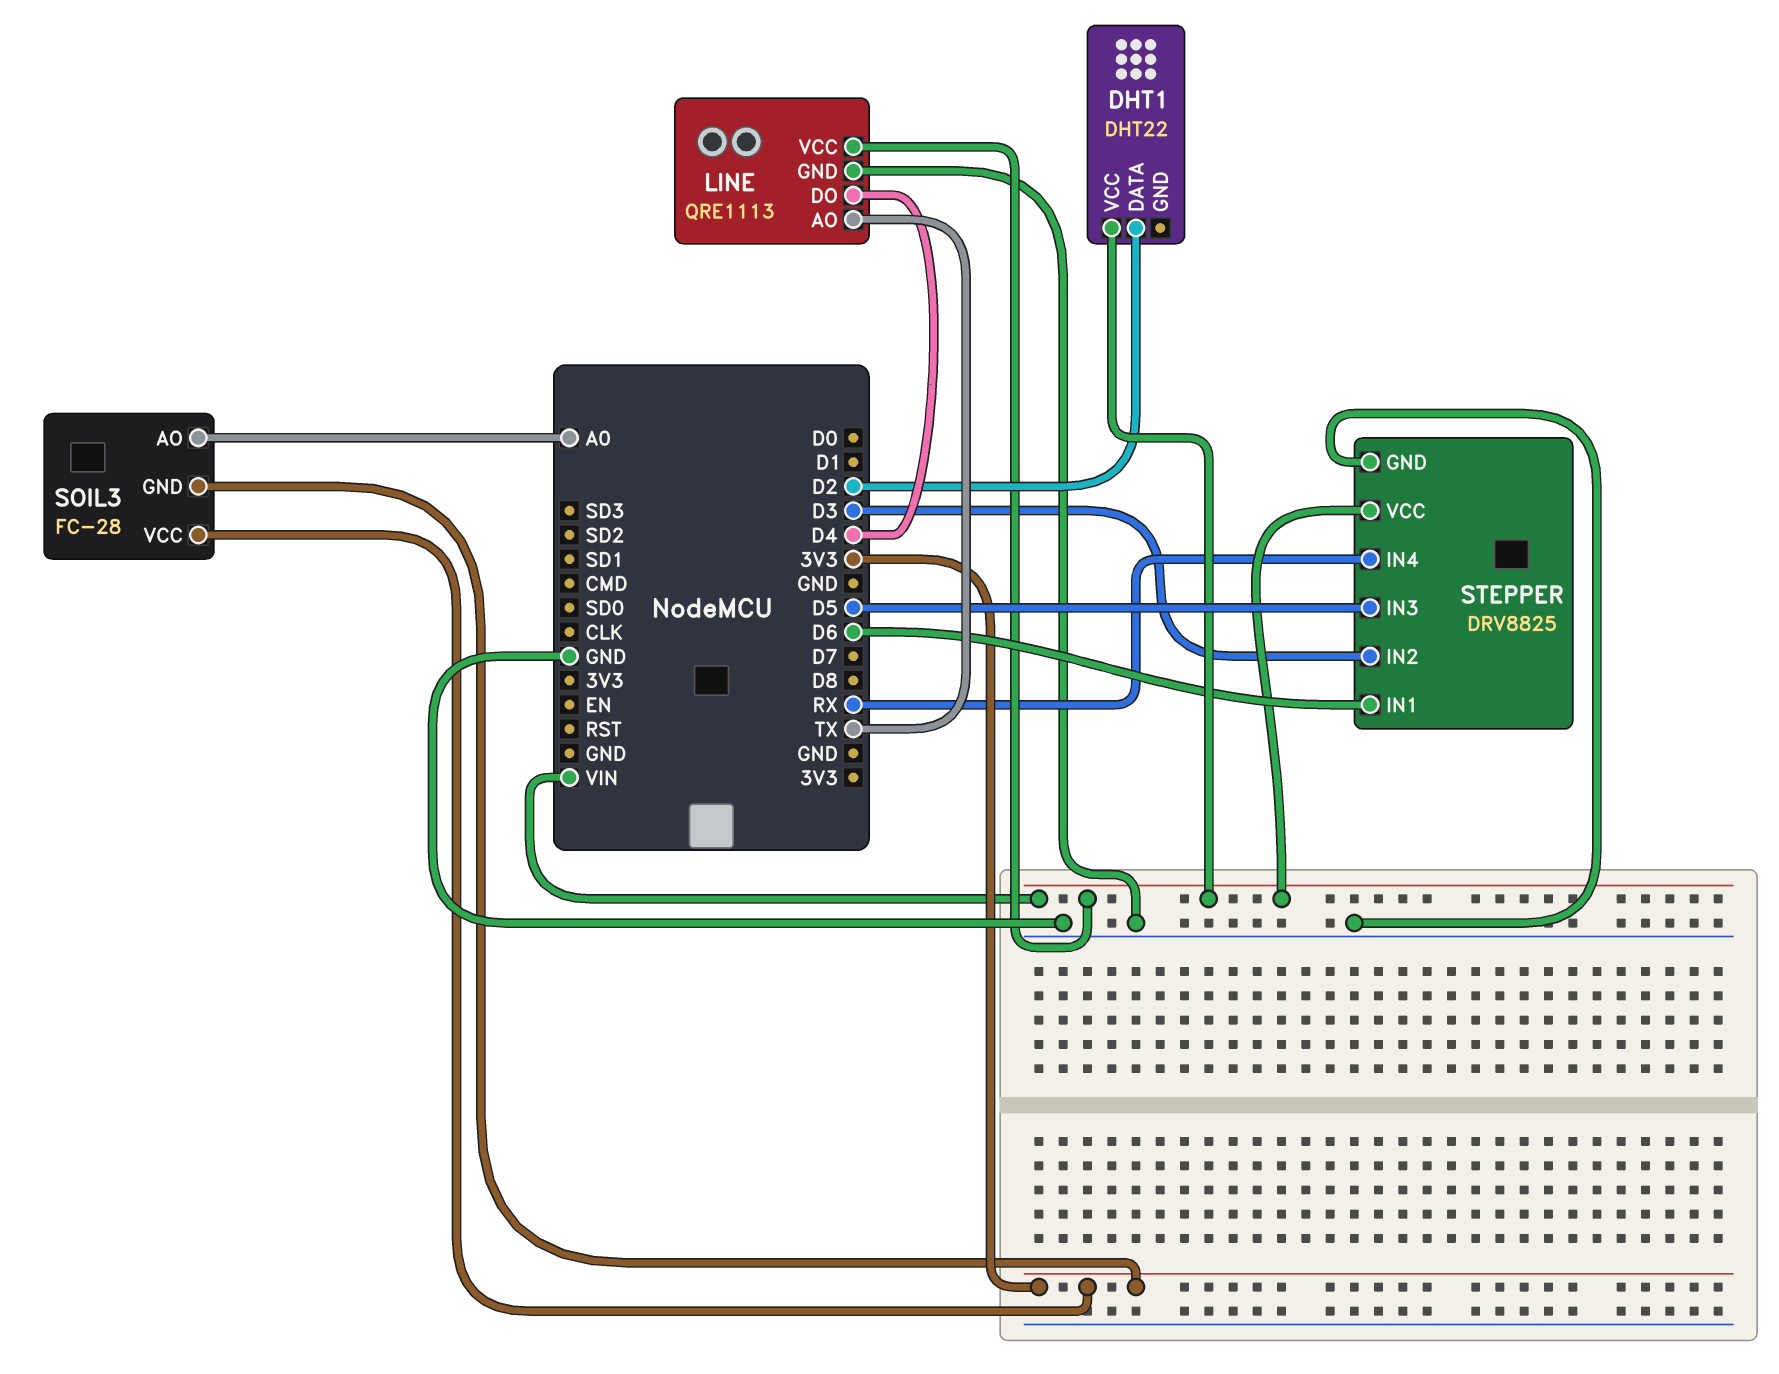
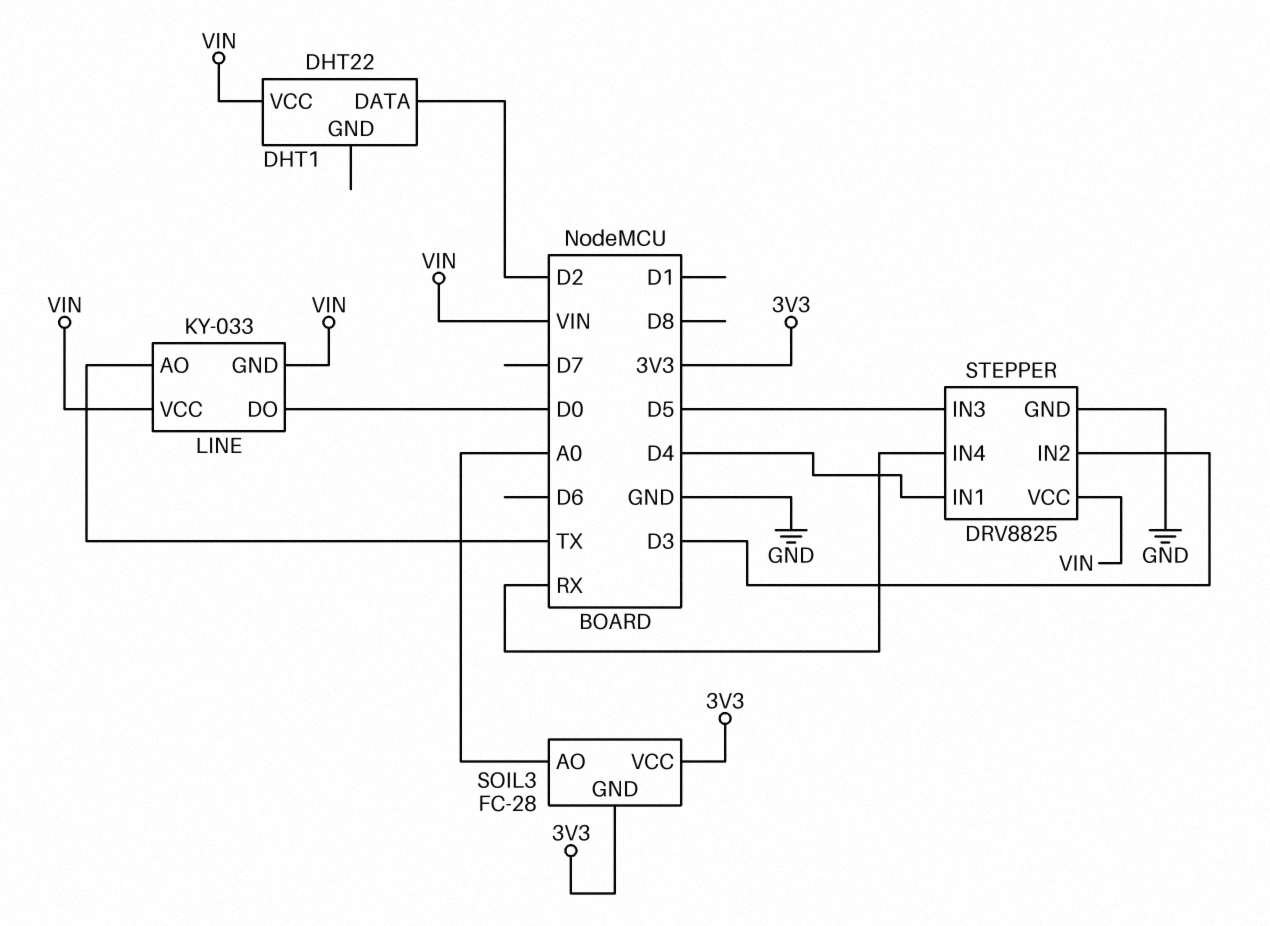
LINE: QRE1113 -> KY-033
LINE pin DO: D4 -> D0
LINE pin GND: GND -> VIN
STEPPER pin IN1: D6 -> D4

